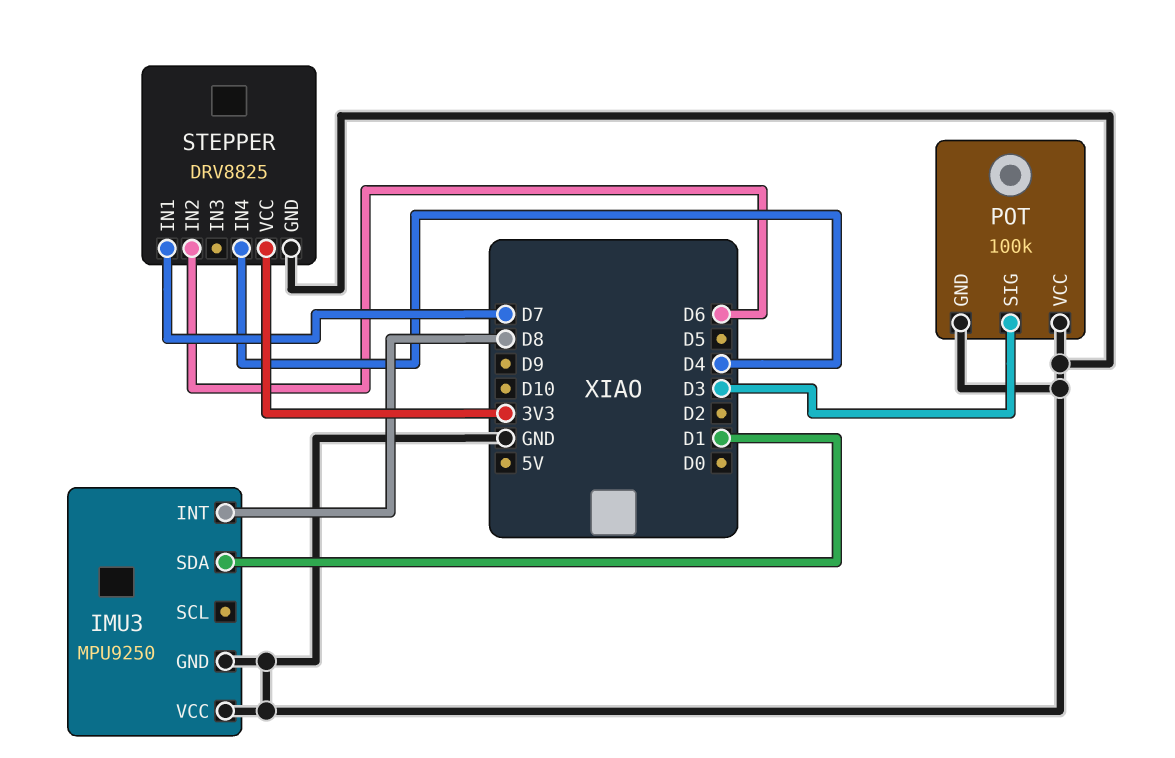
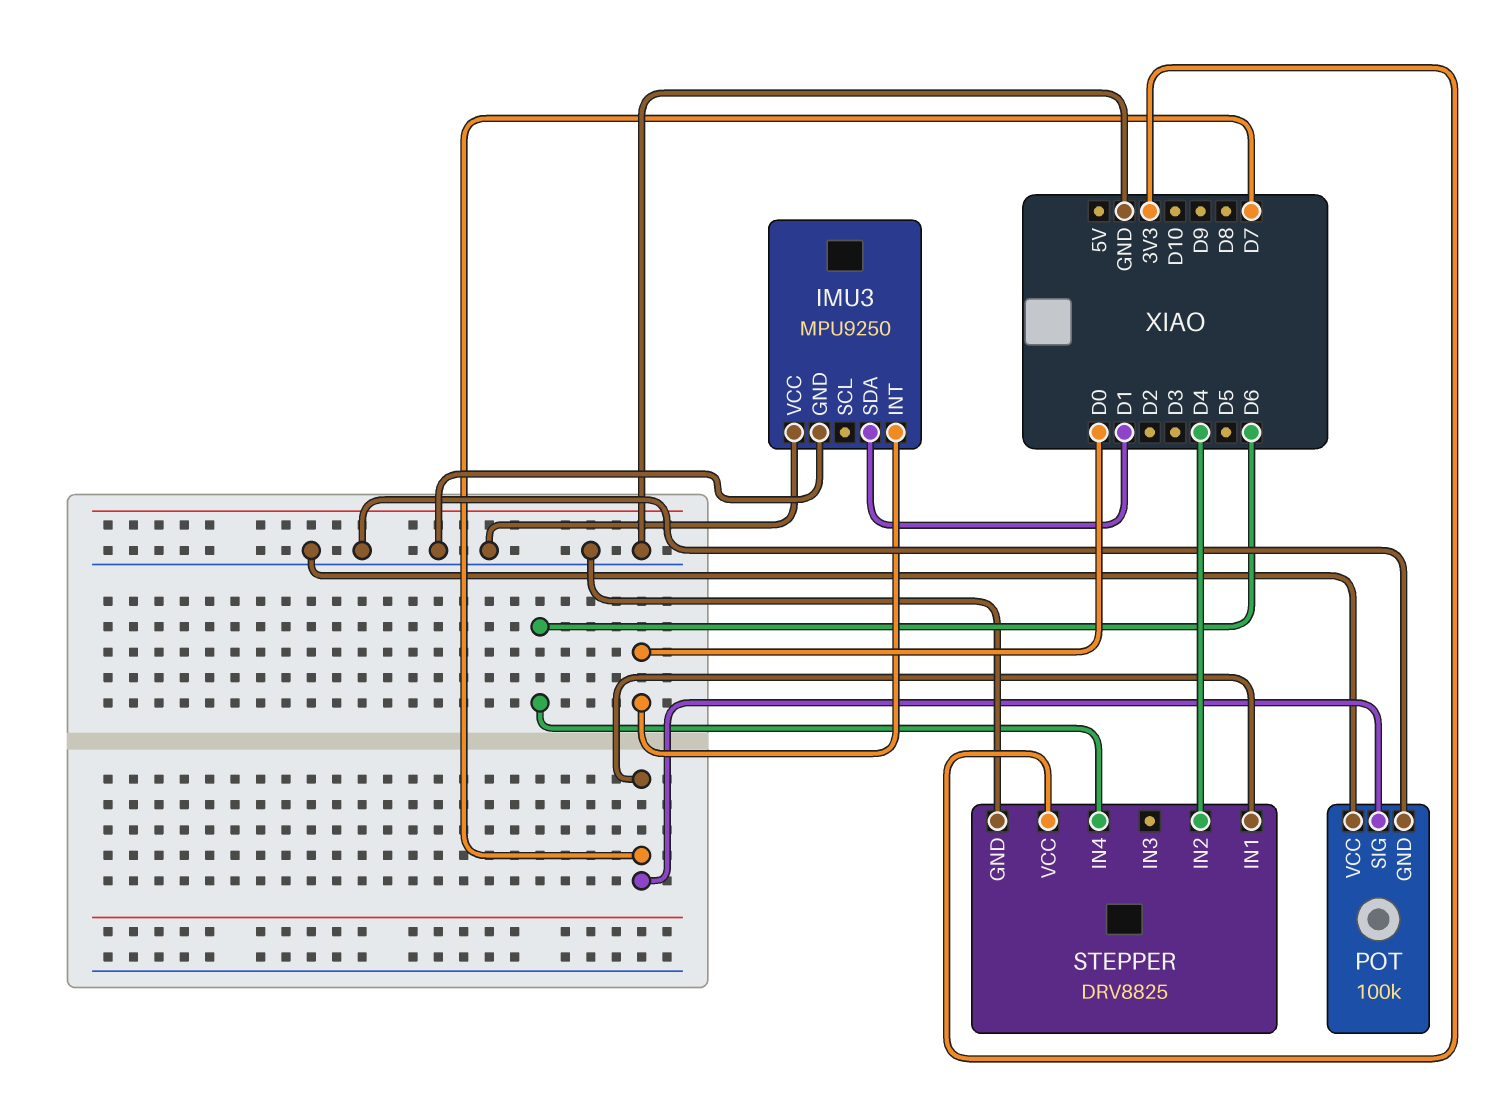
IMU3 pin INT: D8 -> D0
POT pin SIG: D3 -> D7
STEPPER pin IN2: D6 -> D4
STEPPER pin IN4: D4 -> D6

